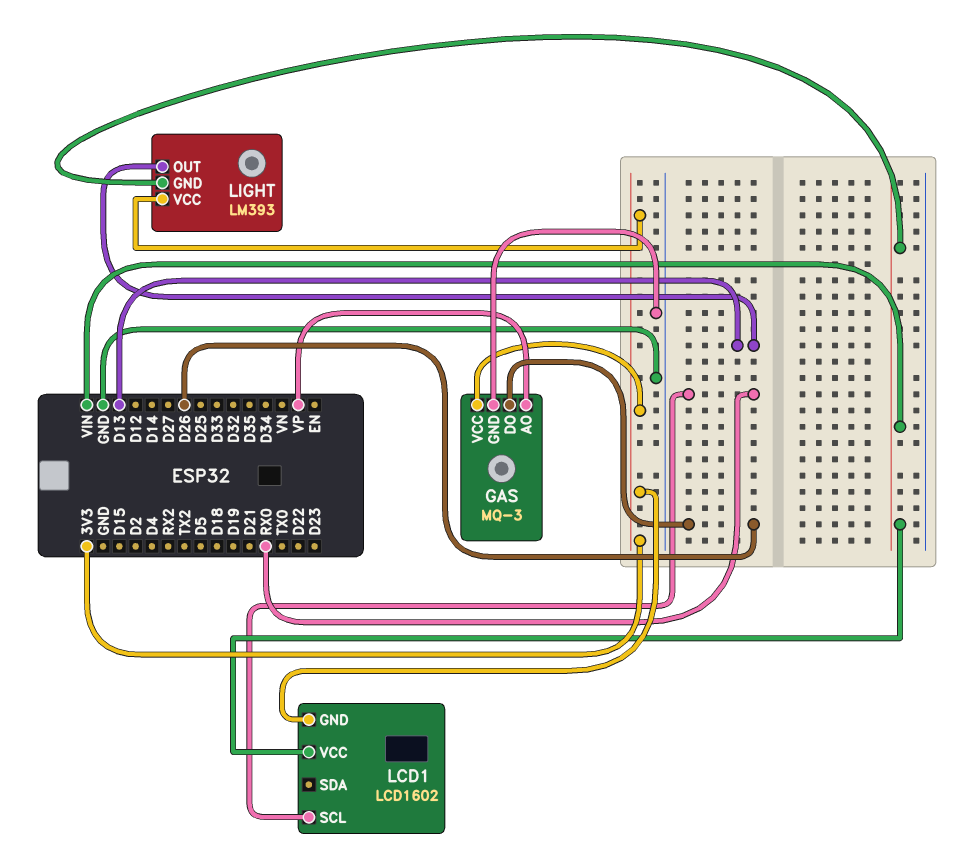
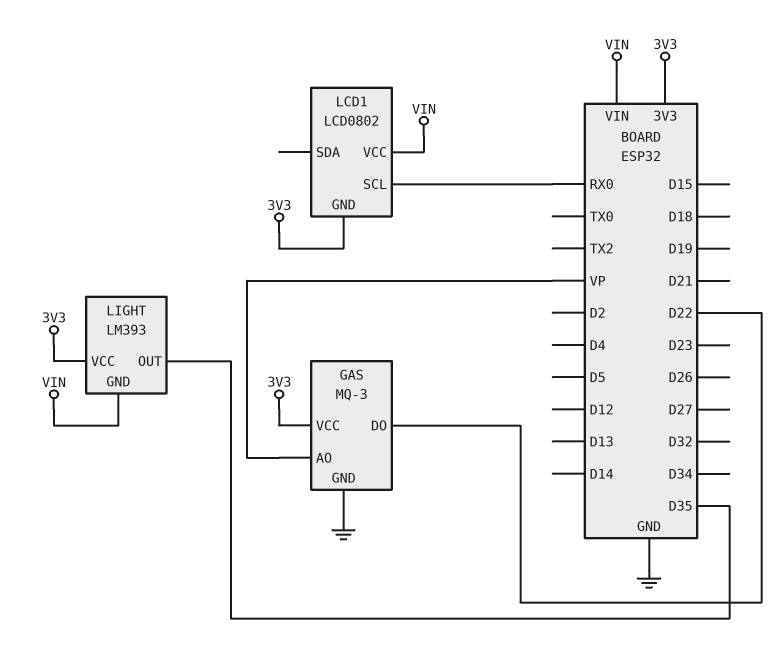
GAS pin DO: D26 -> D22
LCD1: LCD1602 -> LCD0802
LIGHT pin OUT: D13 -> D35

